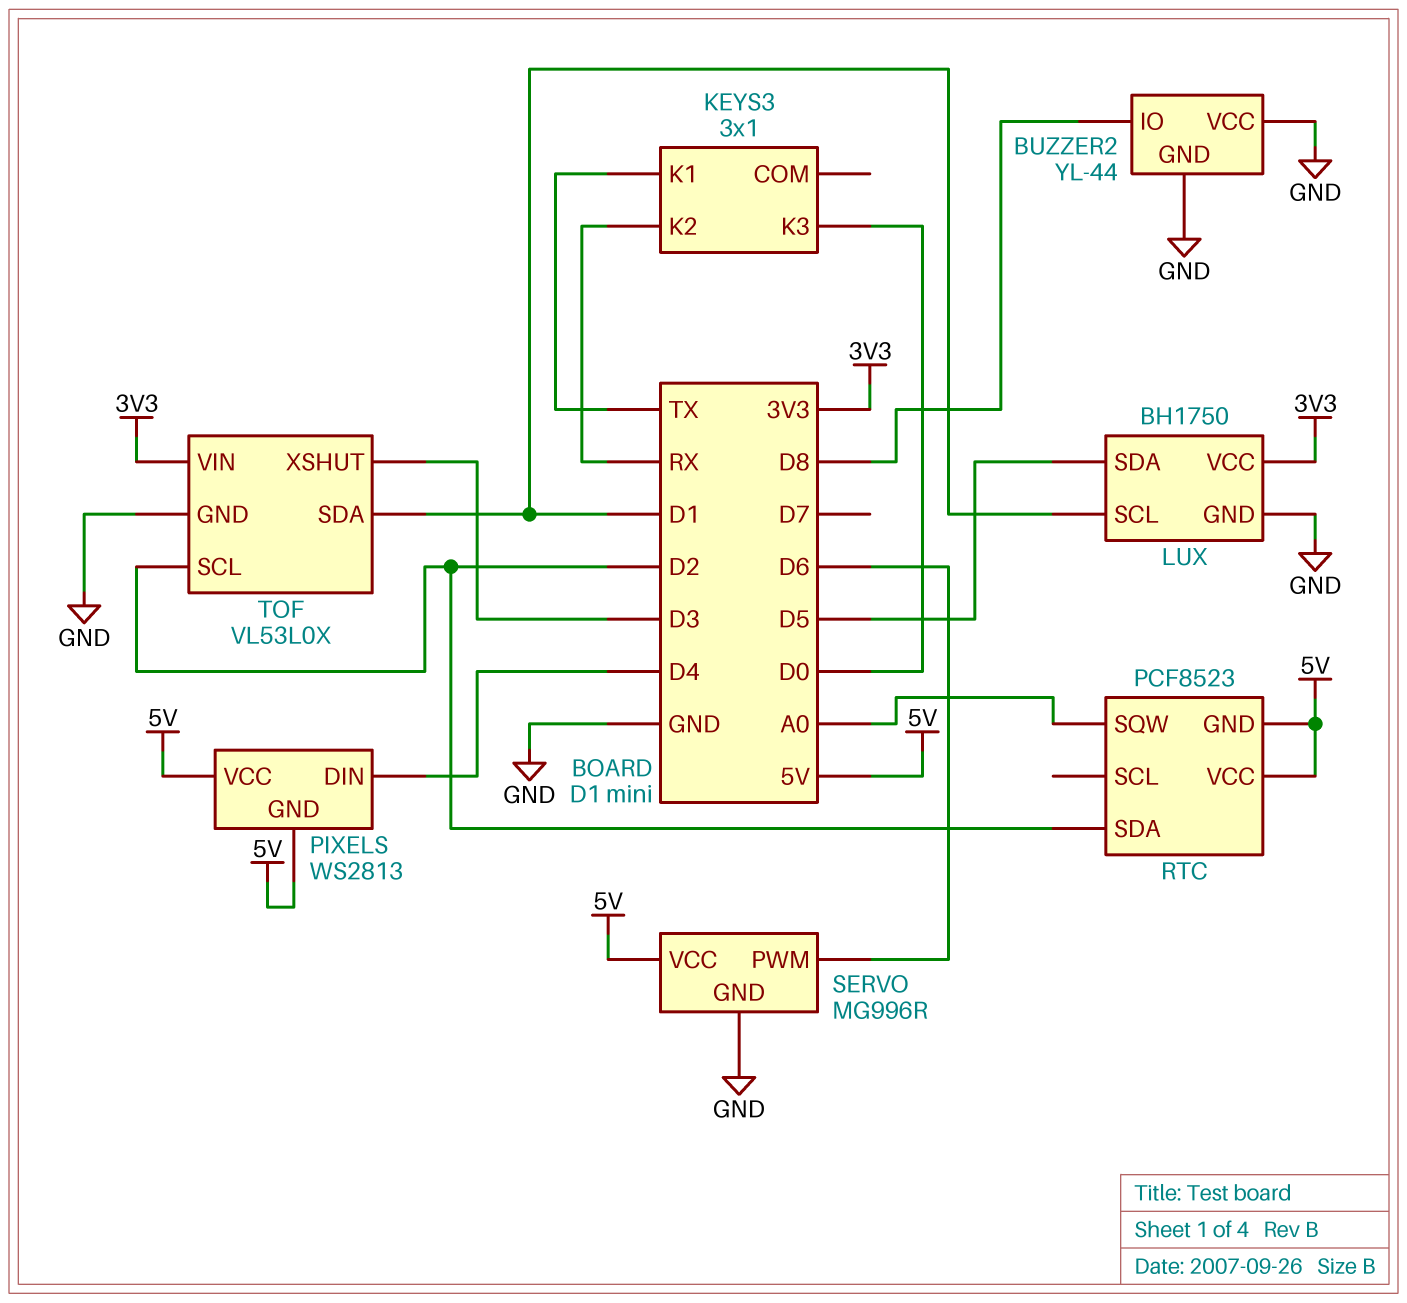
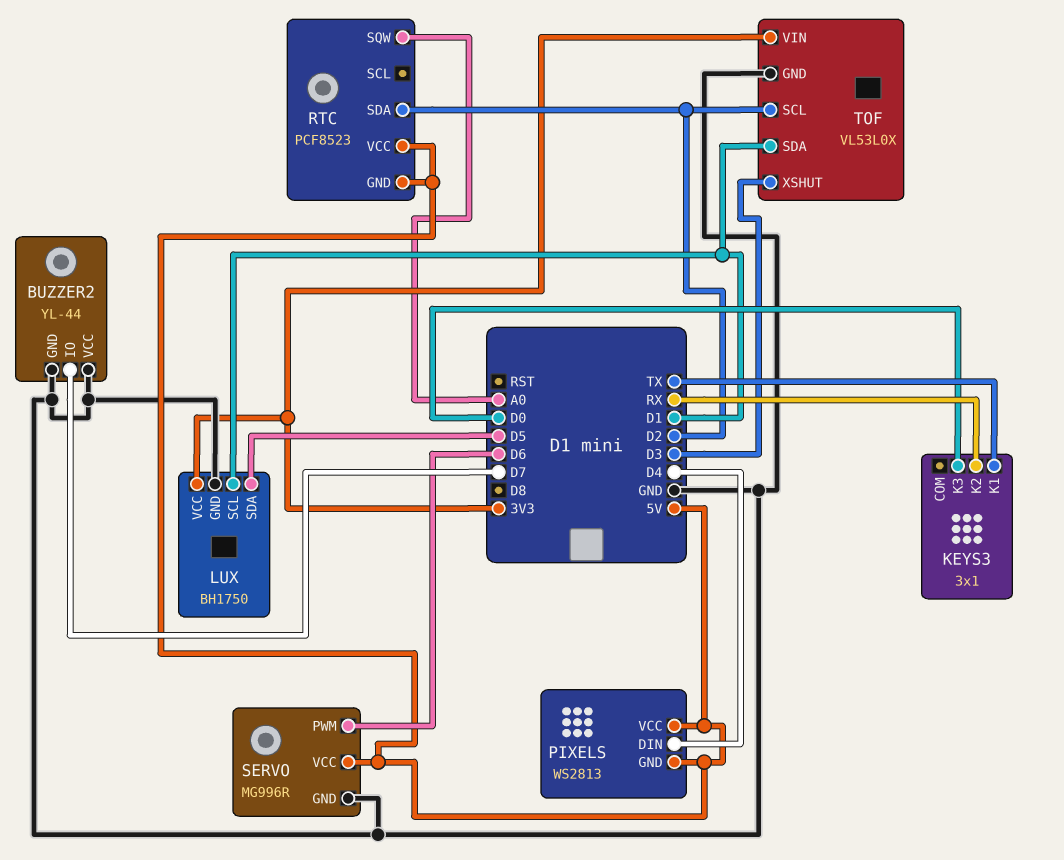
BUZZER2 pin IO: D8 -> D7

